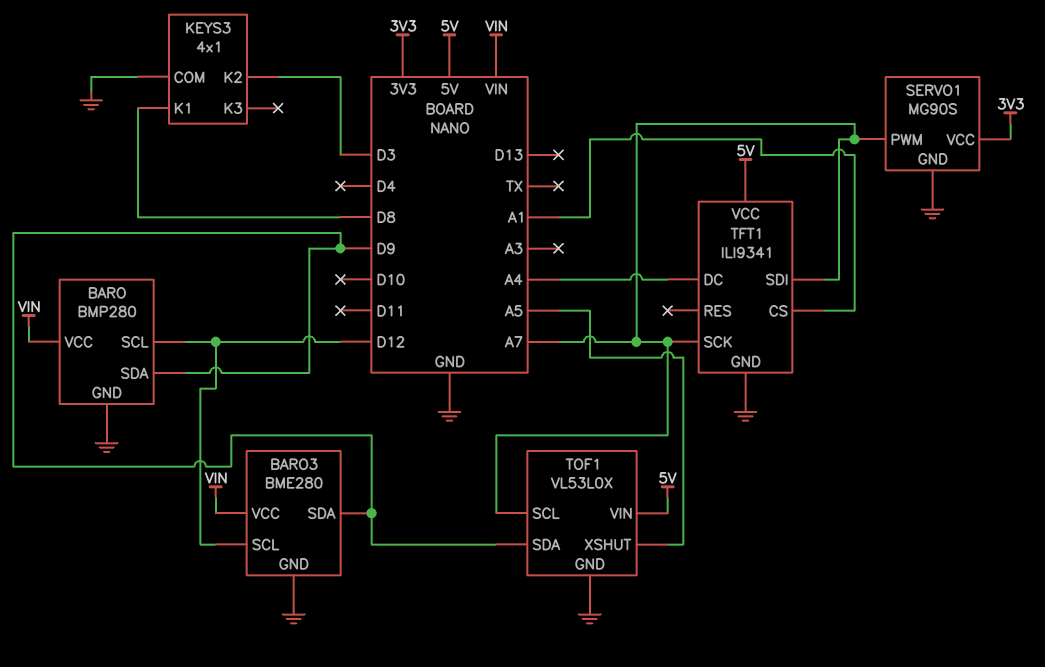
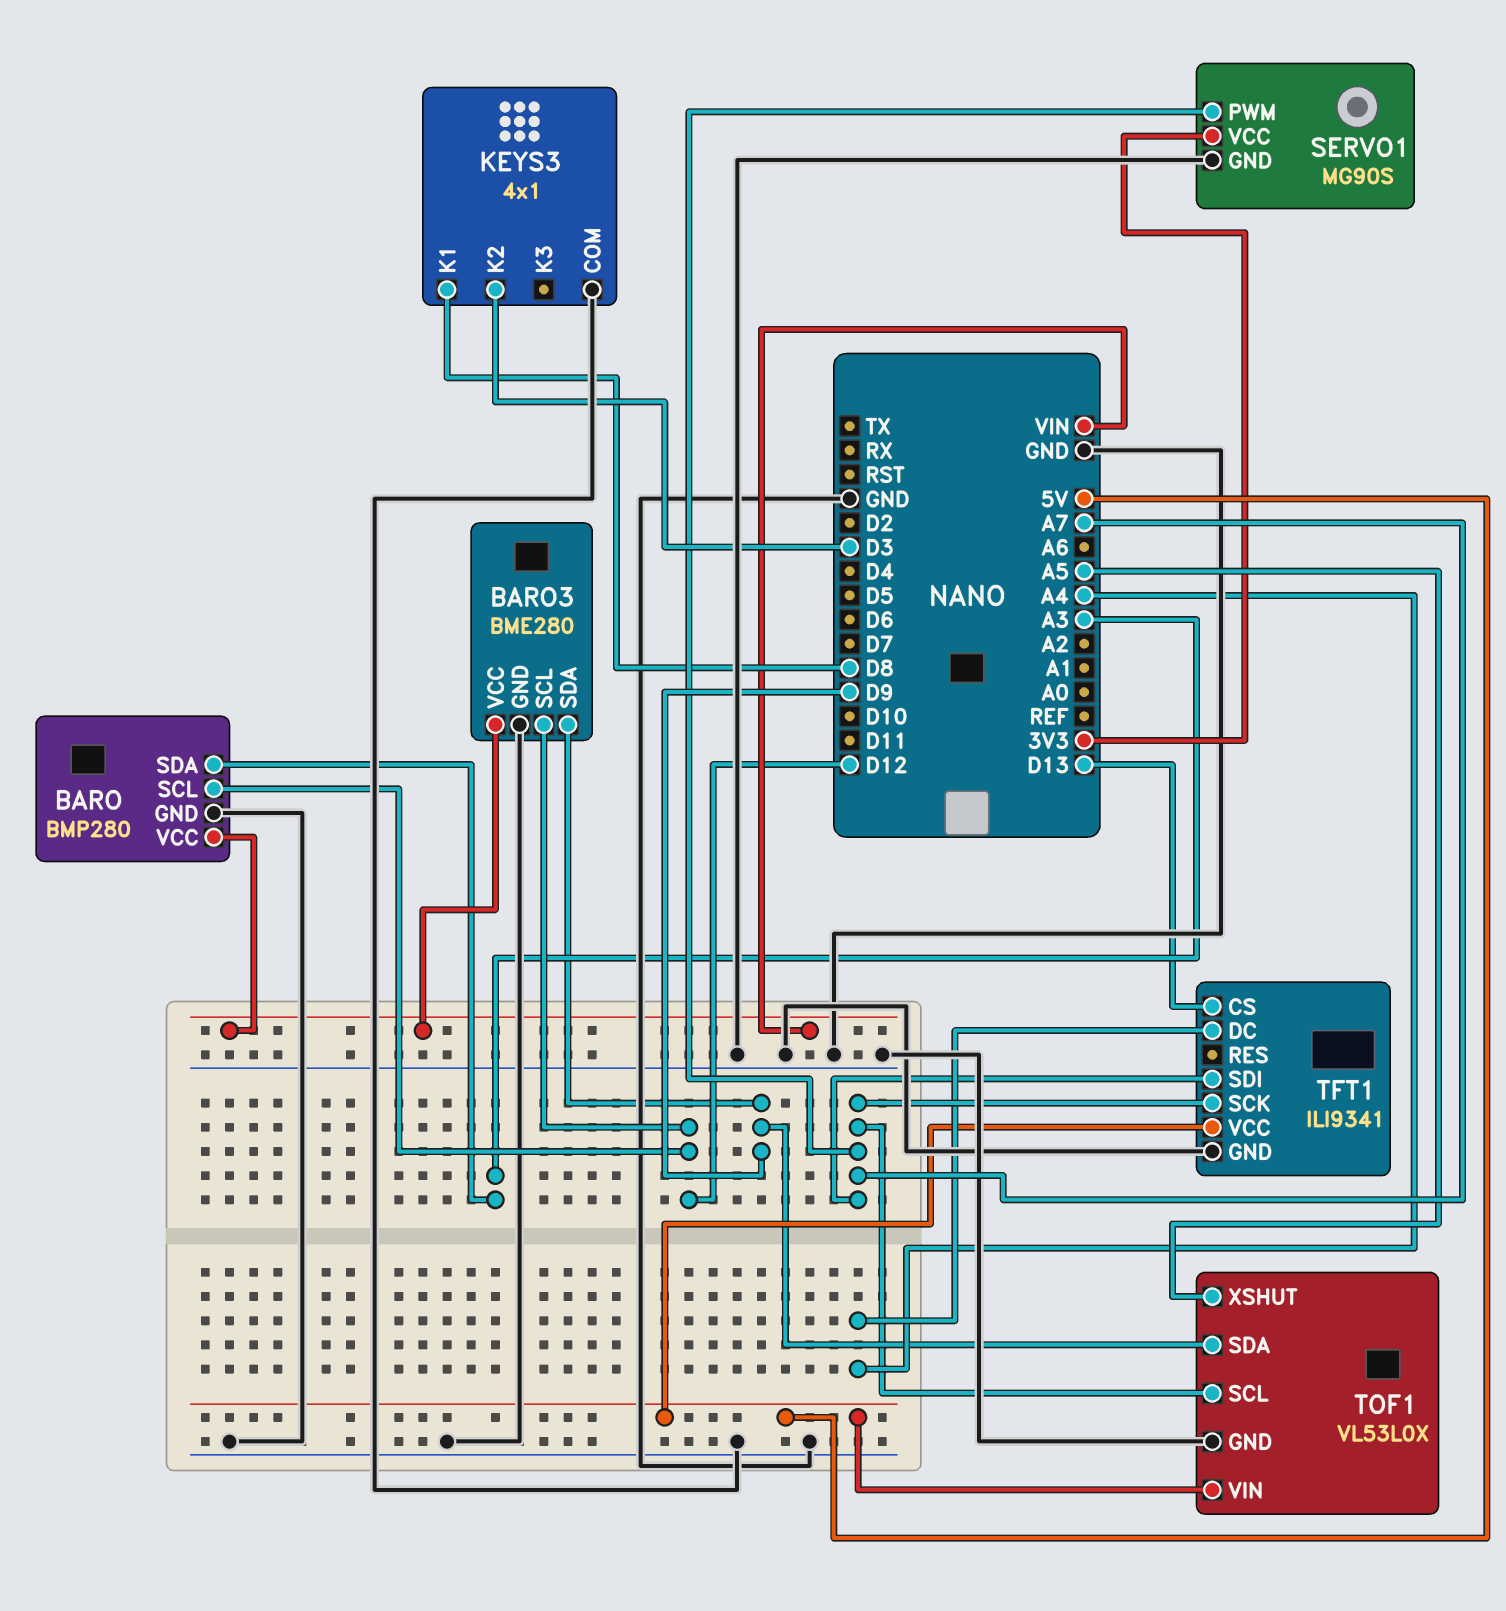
BARO pin SDA: D9 -> A3
TFT1 pin CS: A1 -> D13

